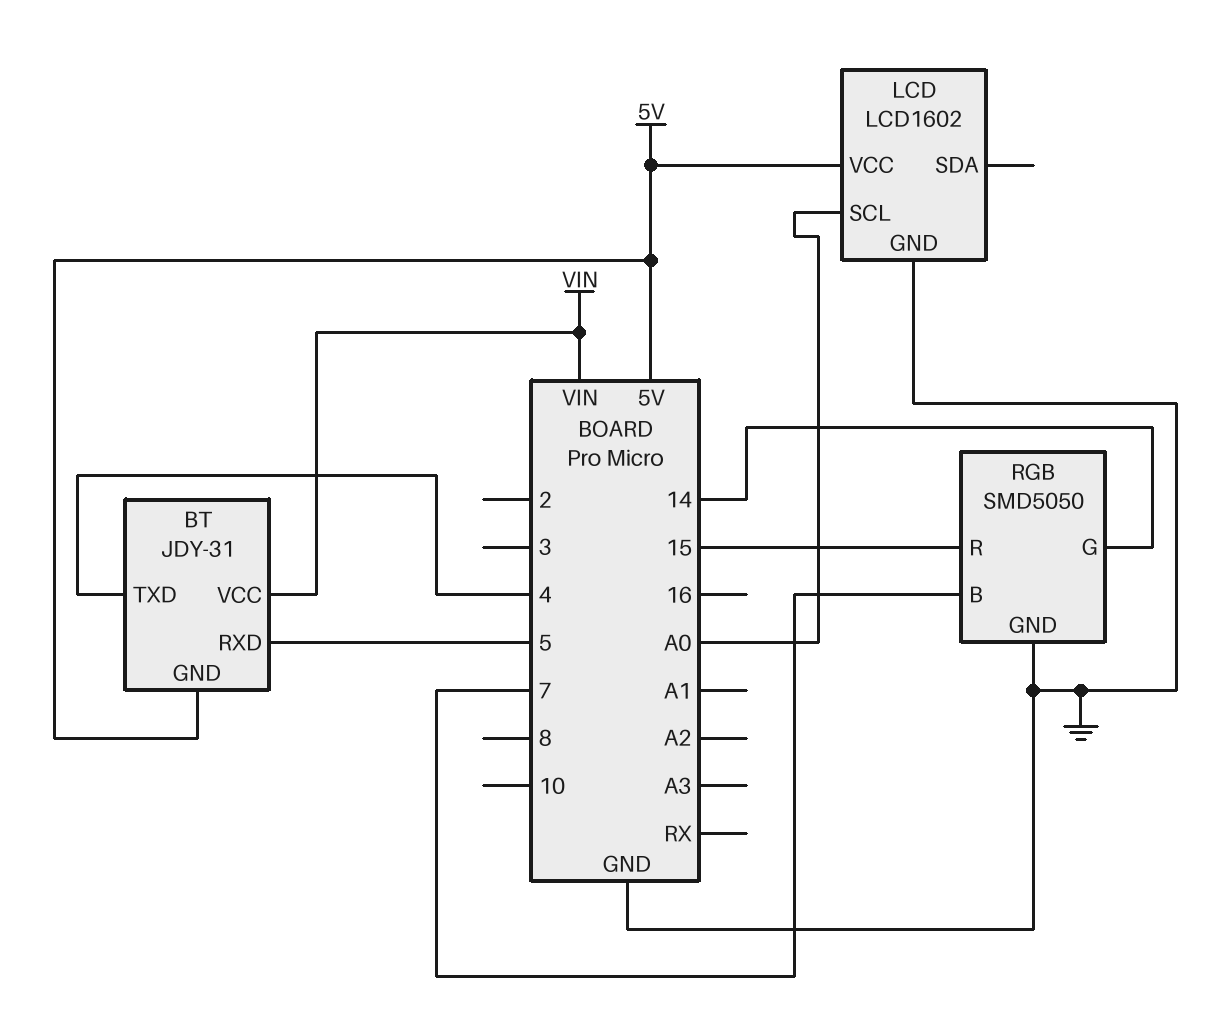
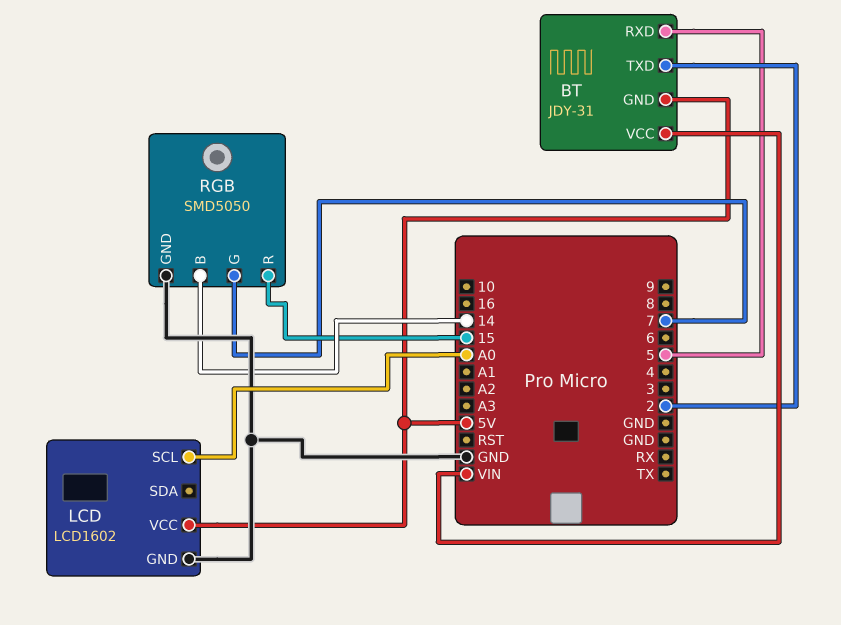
BT pin TXD: 4 -> 2
RGB pin B: 7 -> 14
RGB pin G: 14 -> 7

